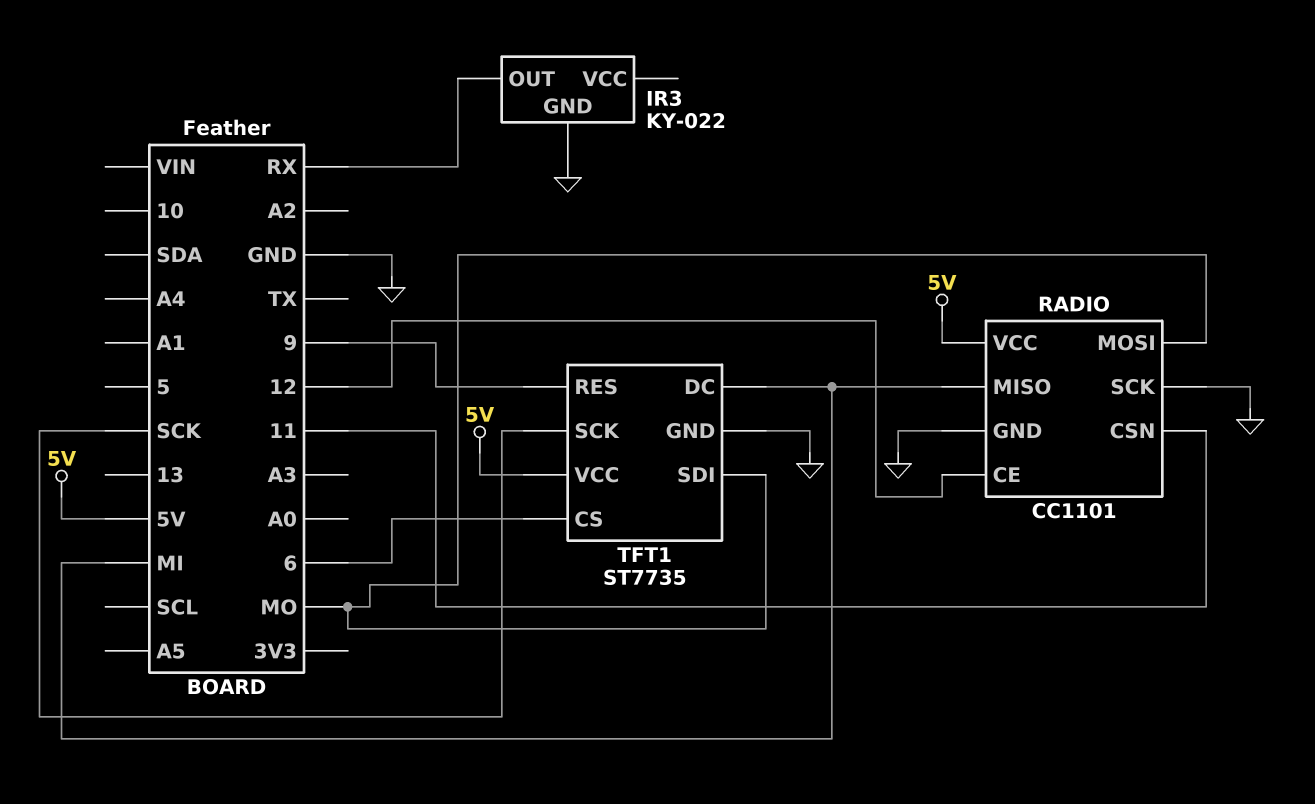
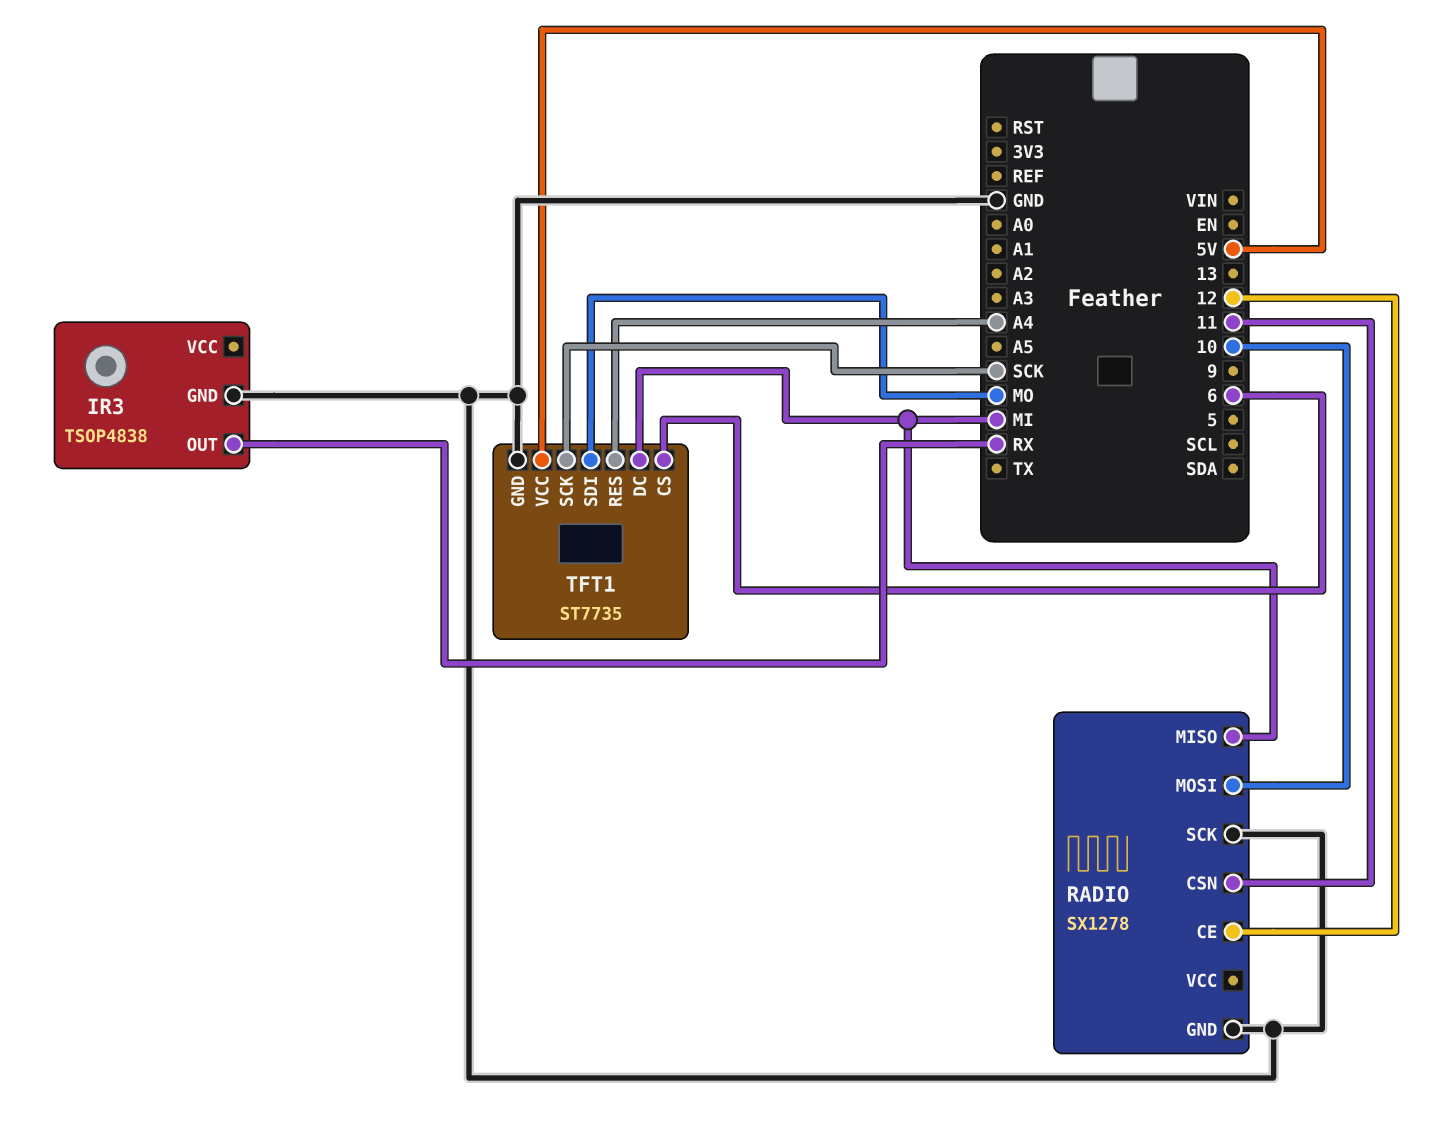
IR3: KY-022 -> TSOP4838
RADIO: CC1101 -> SX1278
RADIO pin MOSI: MO -> 10
RADIO pin VCC: 5V -> none
TFT1 pin RES: 9 -> A4

